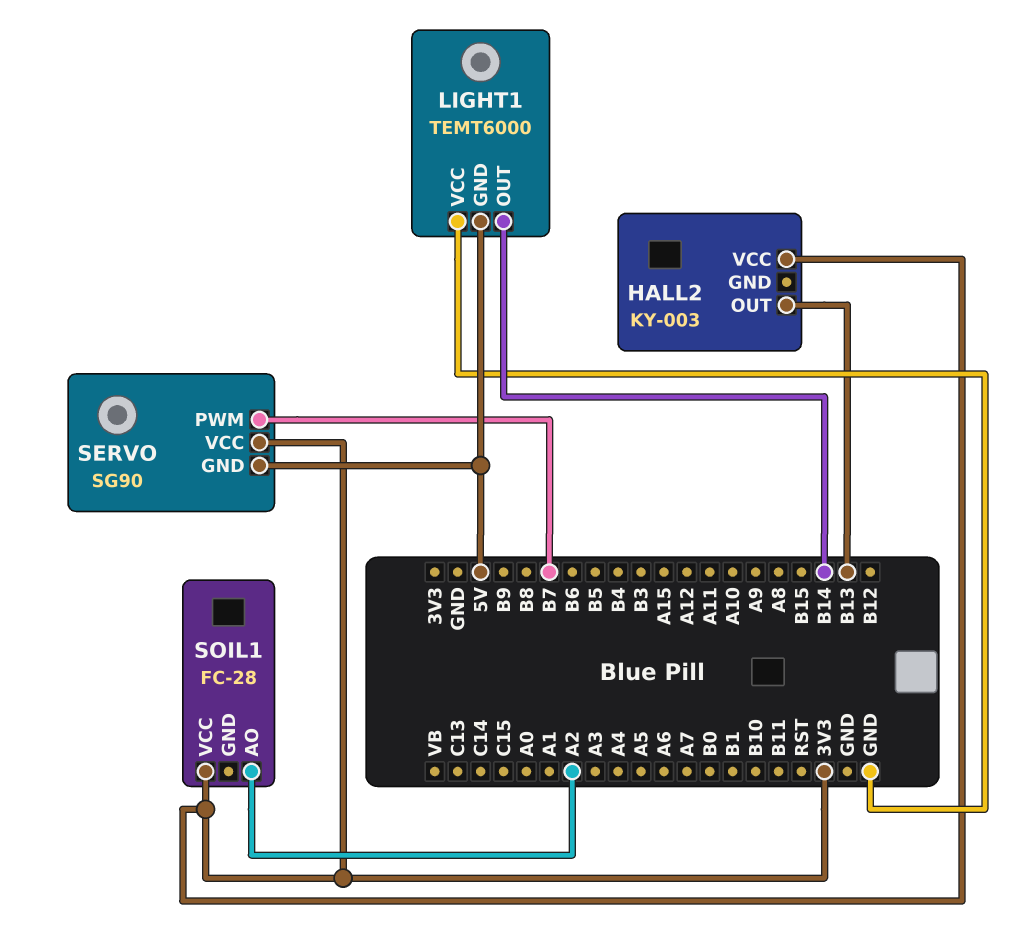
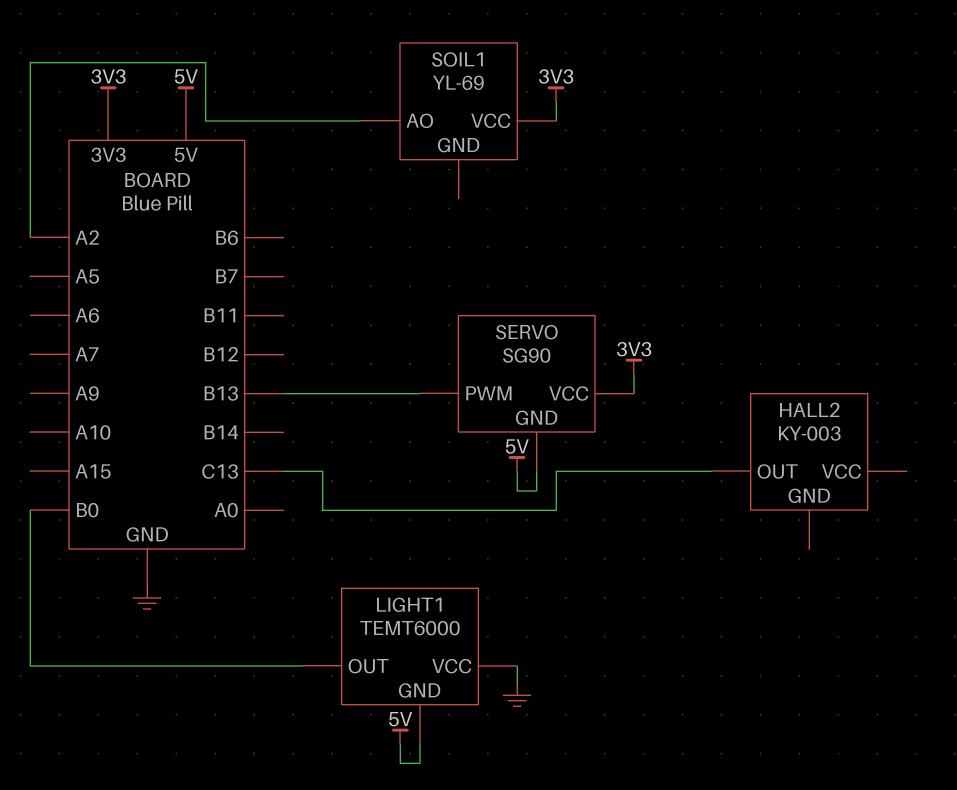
HALL2 pin OUT: B13 -> C13
HALL2 pin VCC: 3V3 -> none
LIGHT1 pin OUT: B14 -> B0
SERVO pin PWM: B7 -> B13
SOIL1: FC-28 -> YL-69

